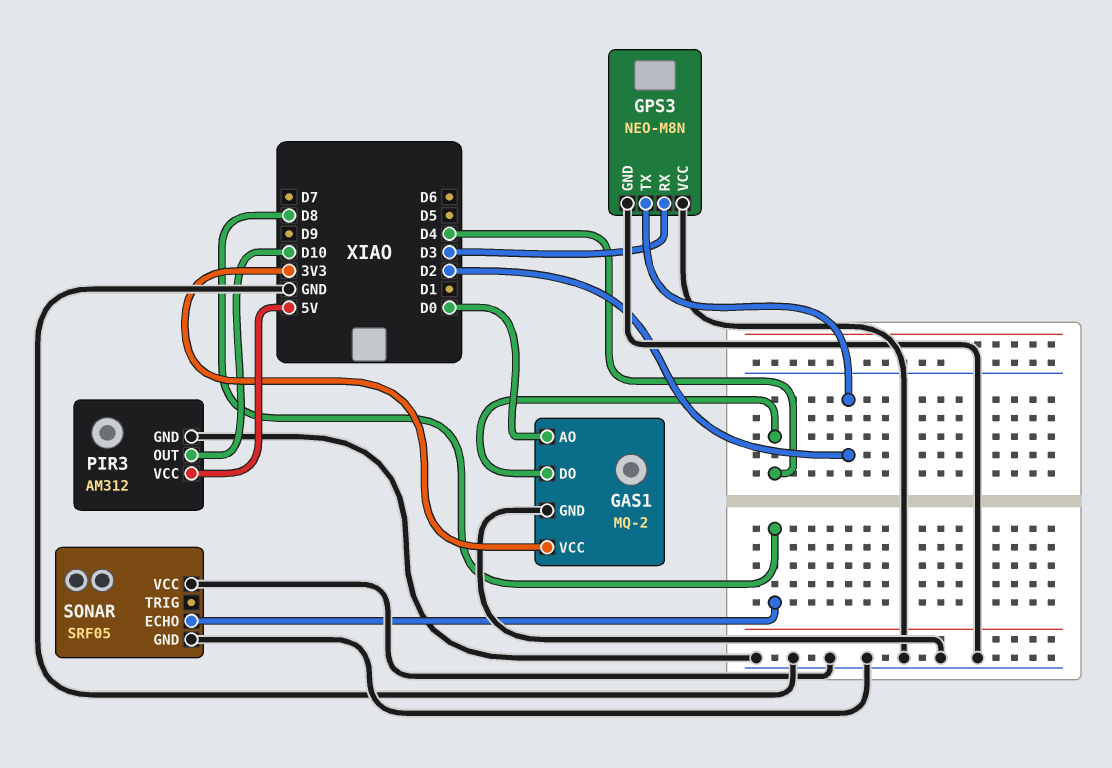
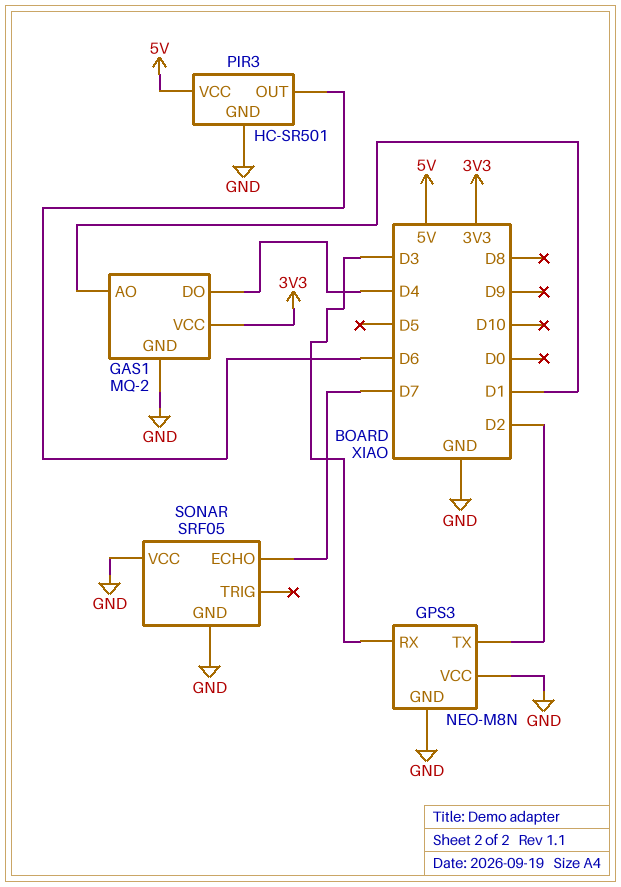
GAS1 pin AO: D0 -> D1
PIR3: AM312 -> HC-SR501
PIR3 pin OUT: D10 -> D6
SONAR pin ECHO: D8 -> D7

